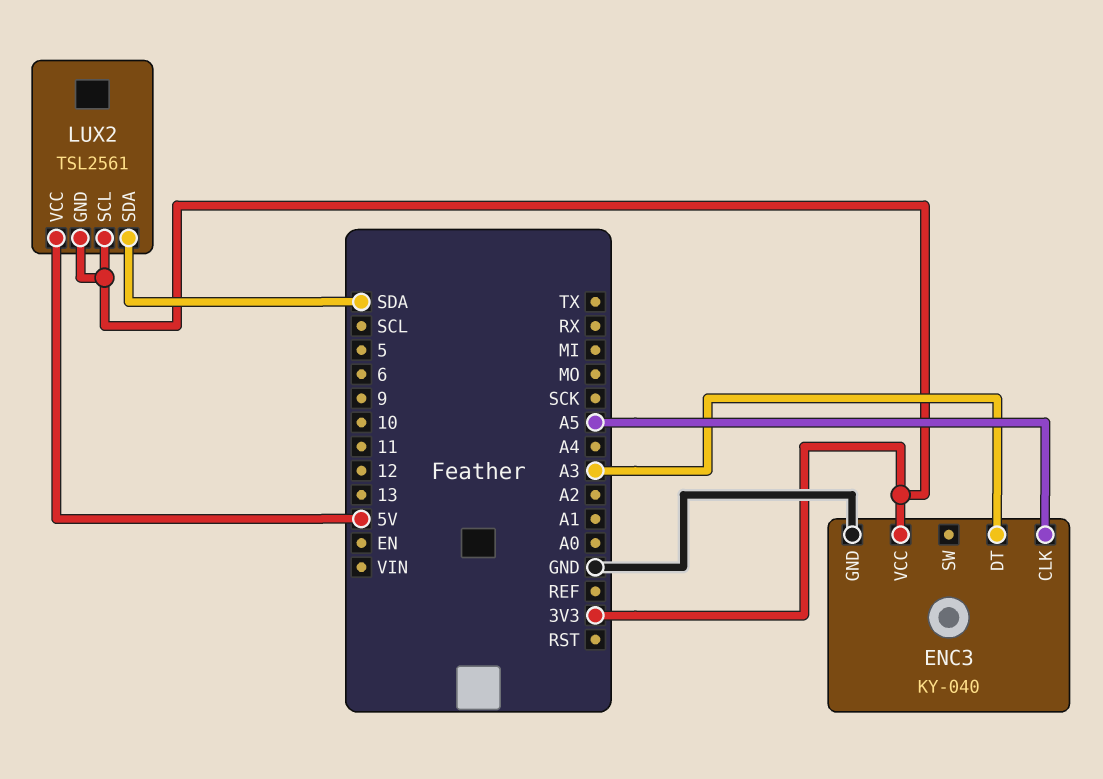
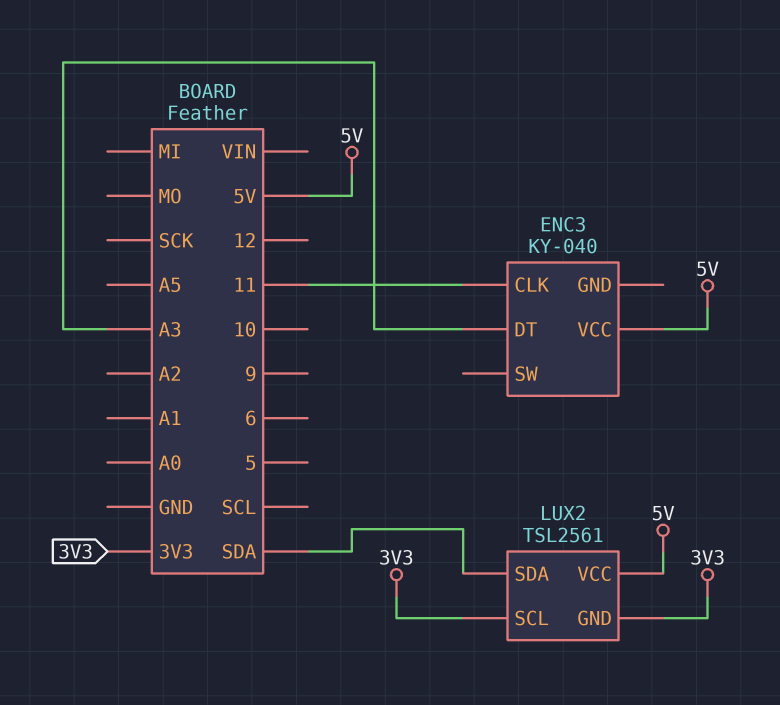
ENC3 pin CLK: A5 -> 11
ENC3 pin GND: GND -> none
ENC3 pin VCC: 3V3 -> 5V

